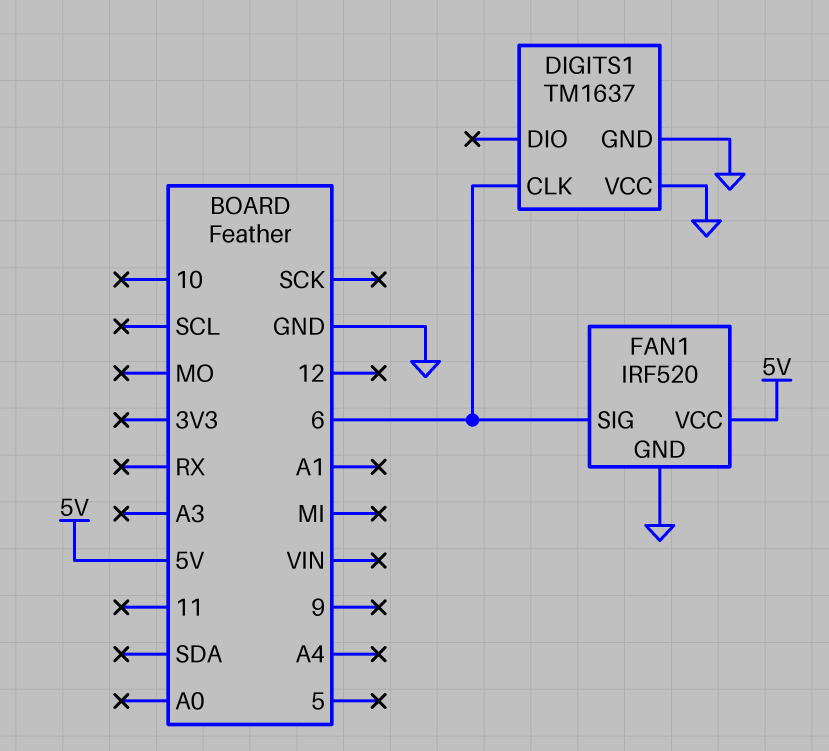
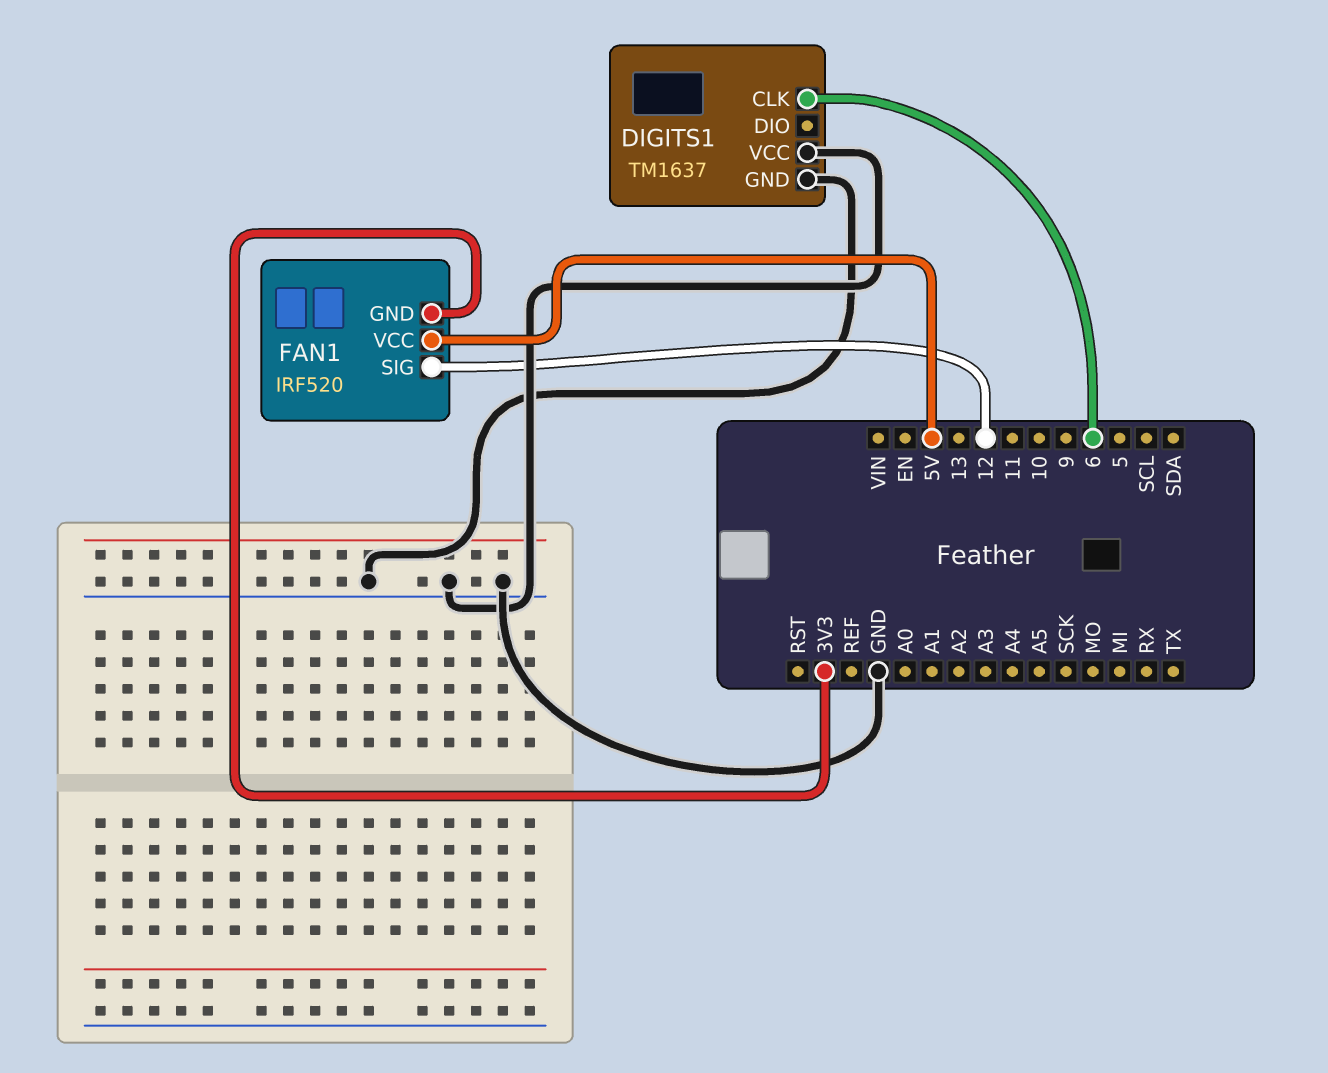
FAN1 pin GND: GND -> 3V3
FAN1 pin SIG: 6 -> 12

